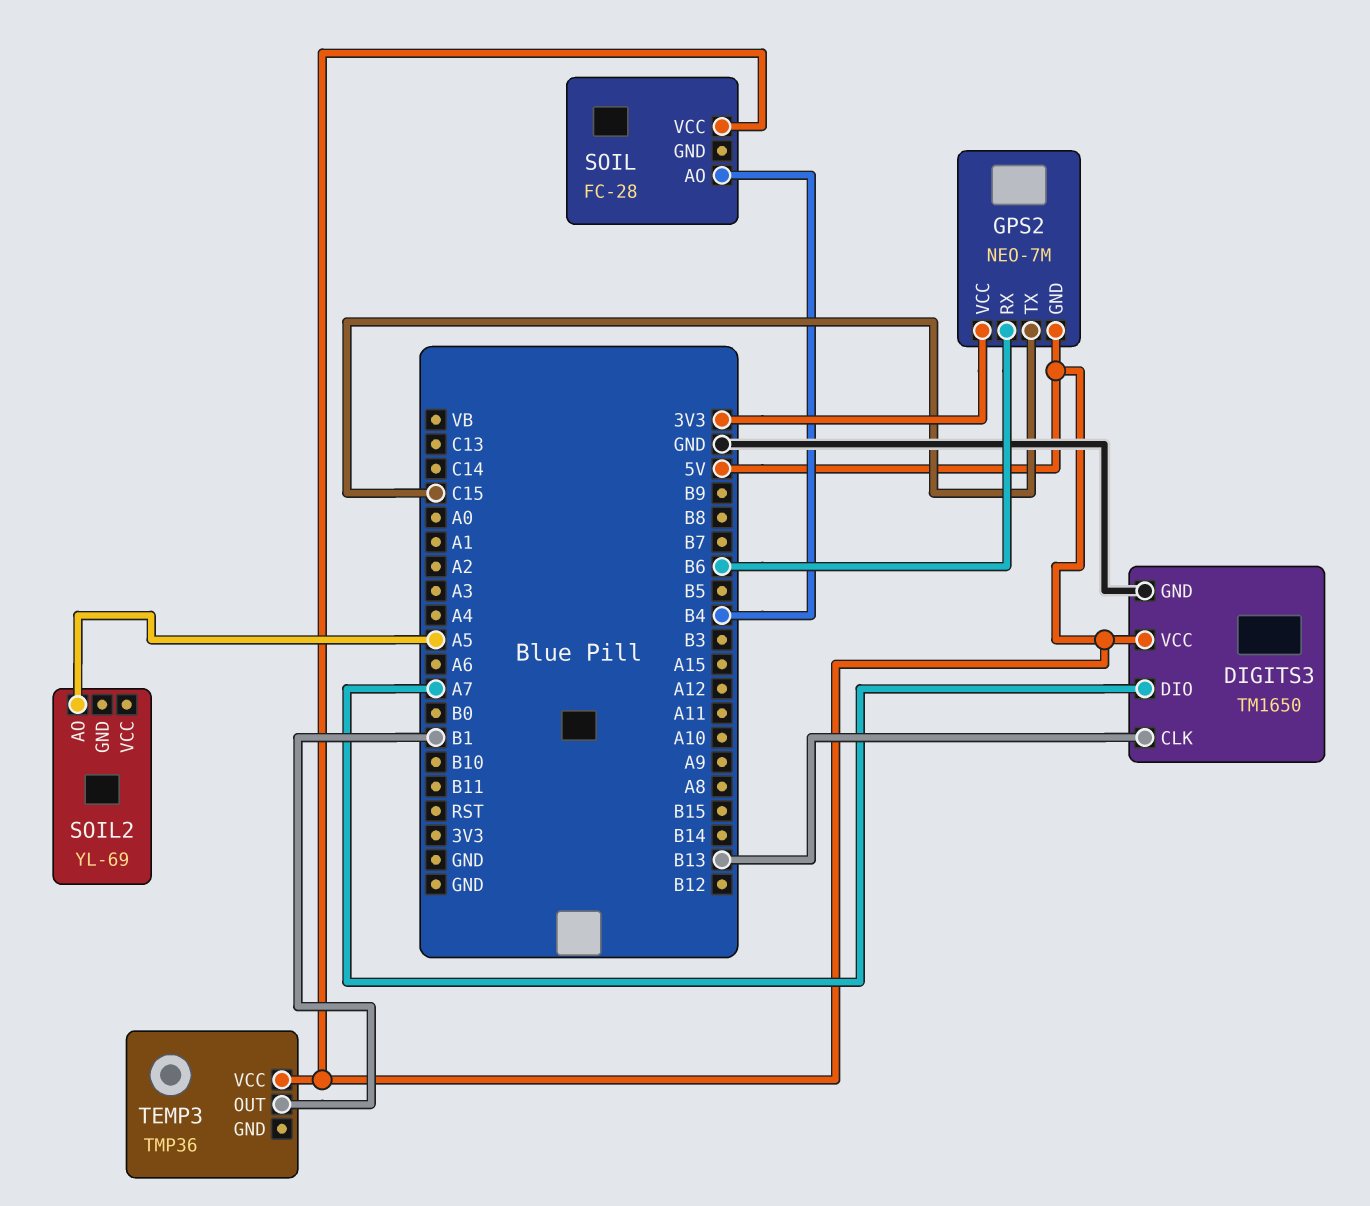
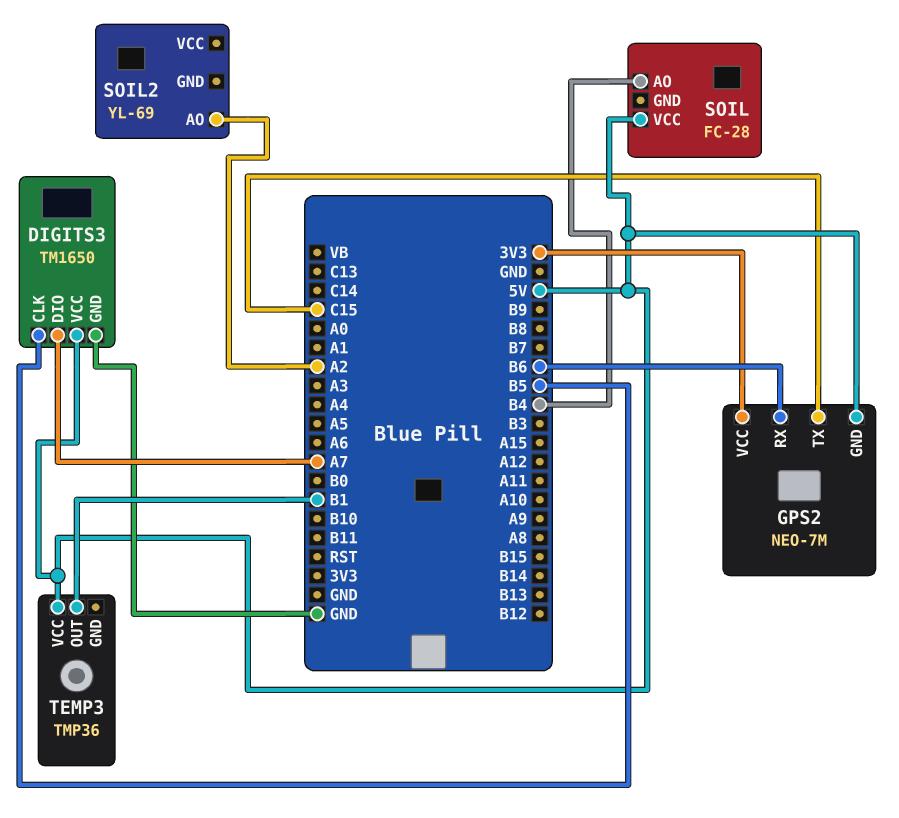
DIGITS3 pin CLK: B13 -> B5
SOIL2 pin AO: A5 -> A2

